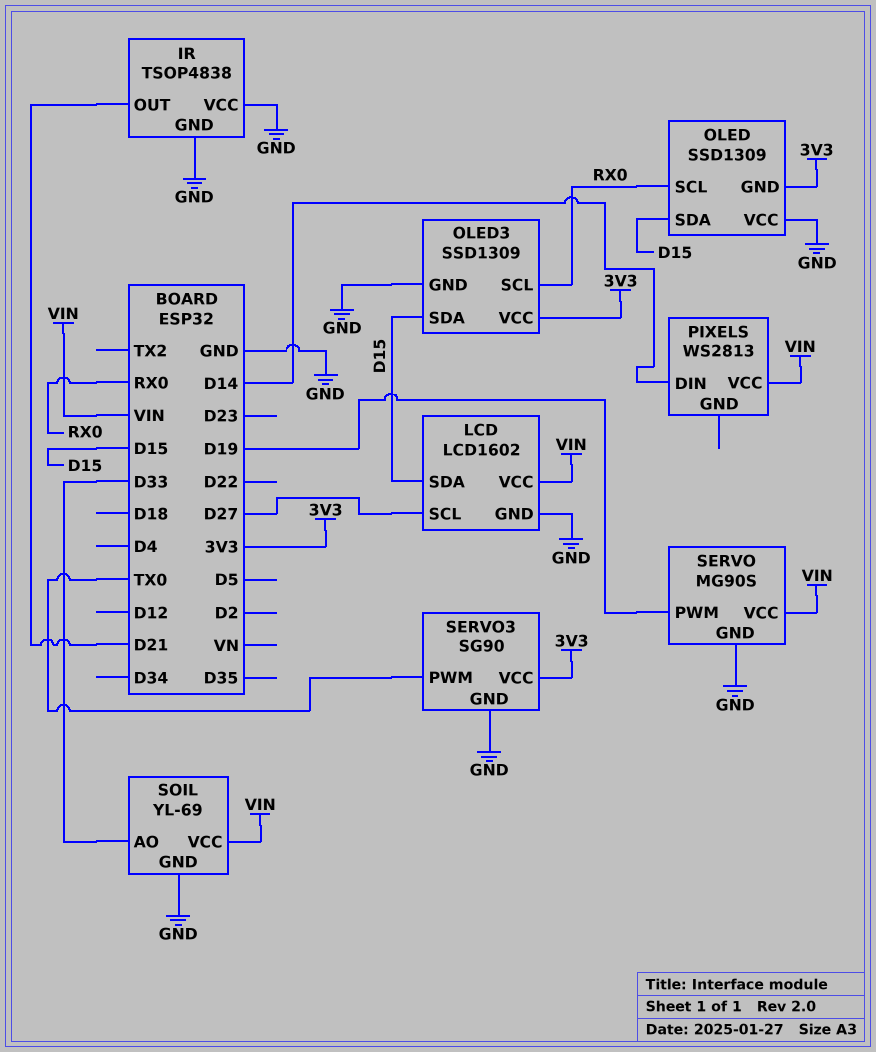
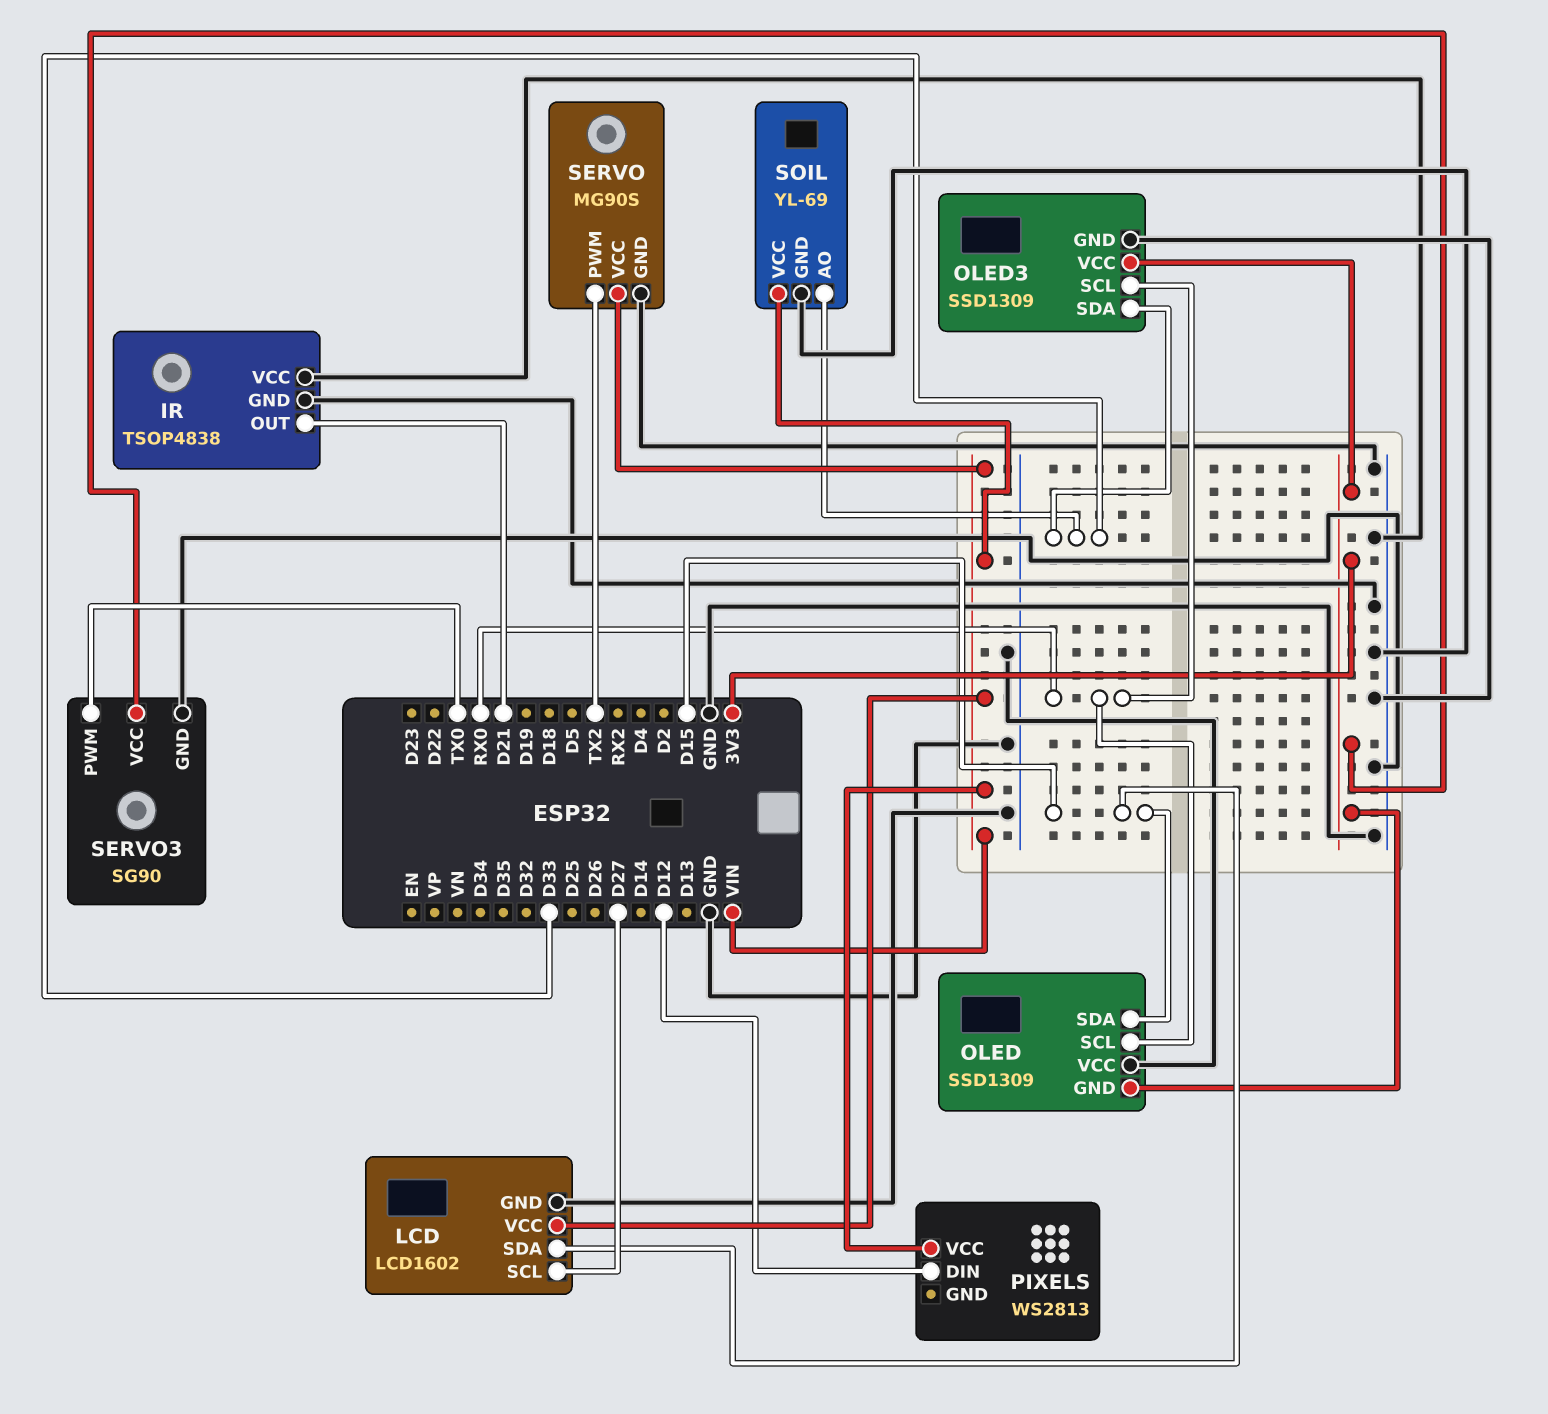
OLED3 pin SDA: D15 -> D33
PIXELS pin DIN: D14 -> D12
SERVO pin PWM: D19 -> TX2

